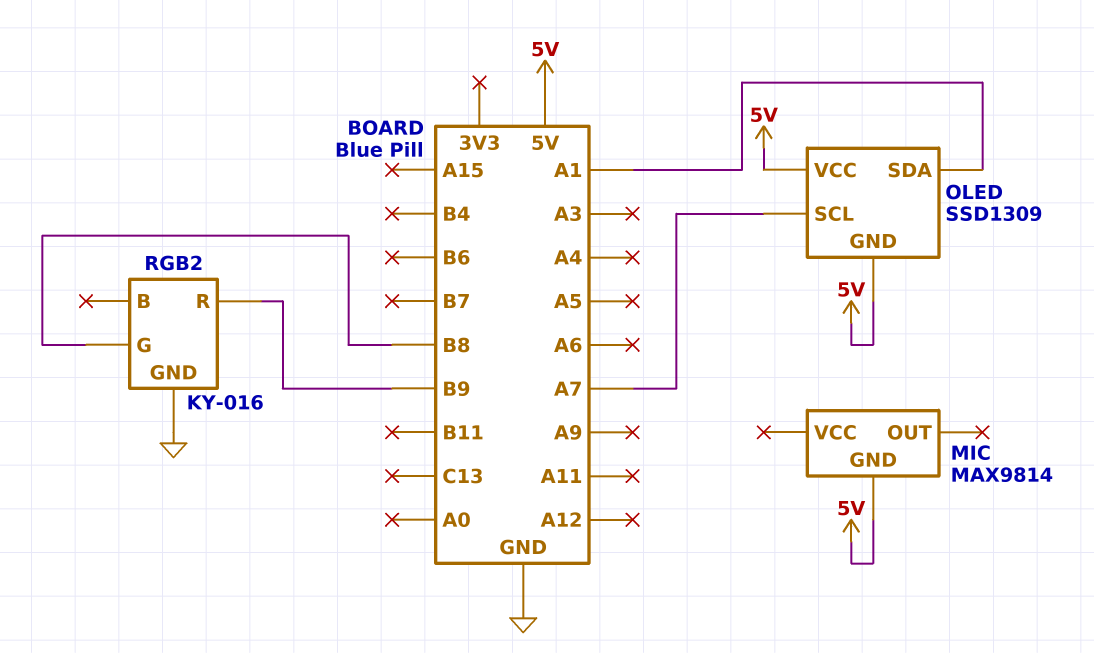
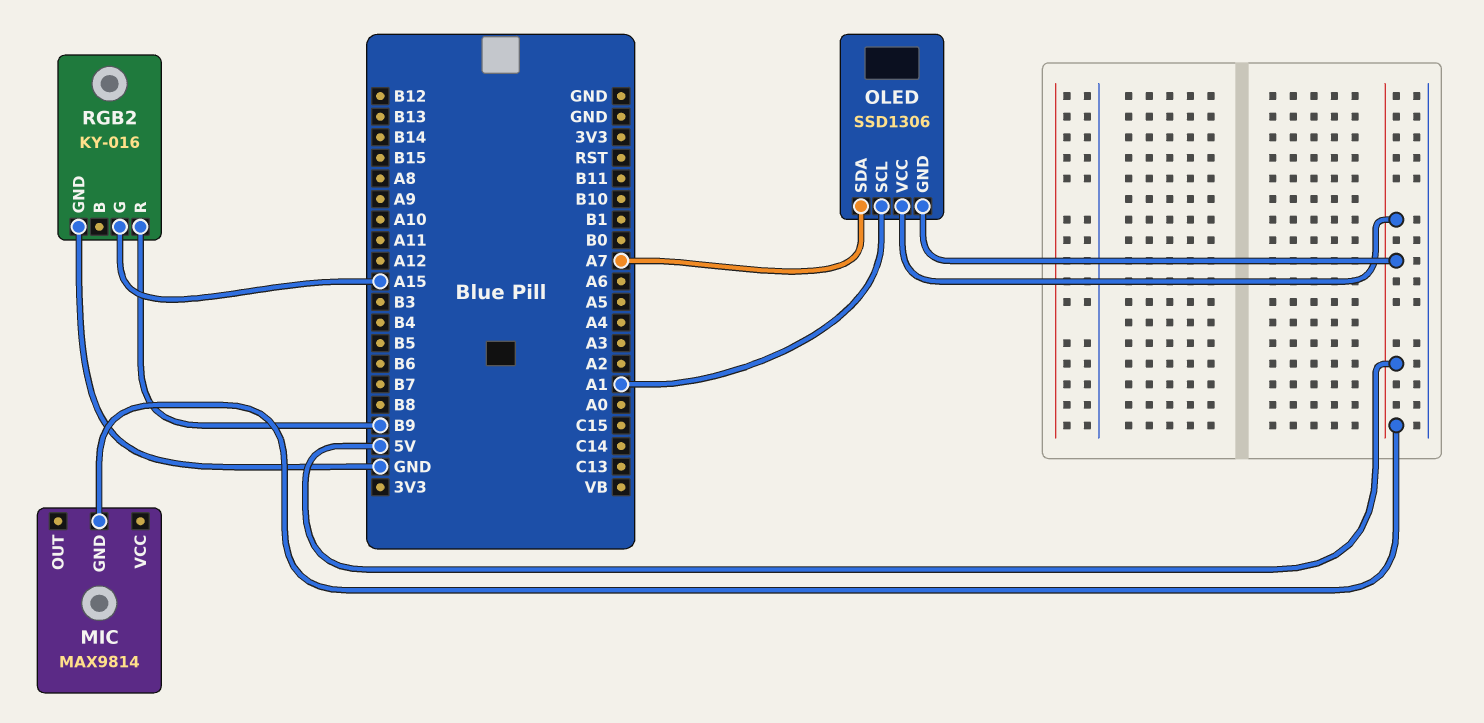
OLED: SSD1309 -> SSD1306
OLED pin SCL: A7 -> A1
OLED pin SDA: A1 -> A7
RGB2 pin G: B8 -> A15

